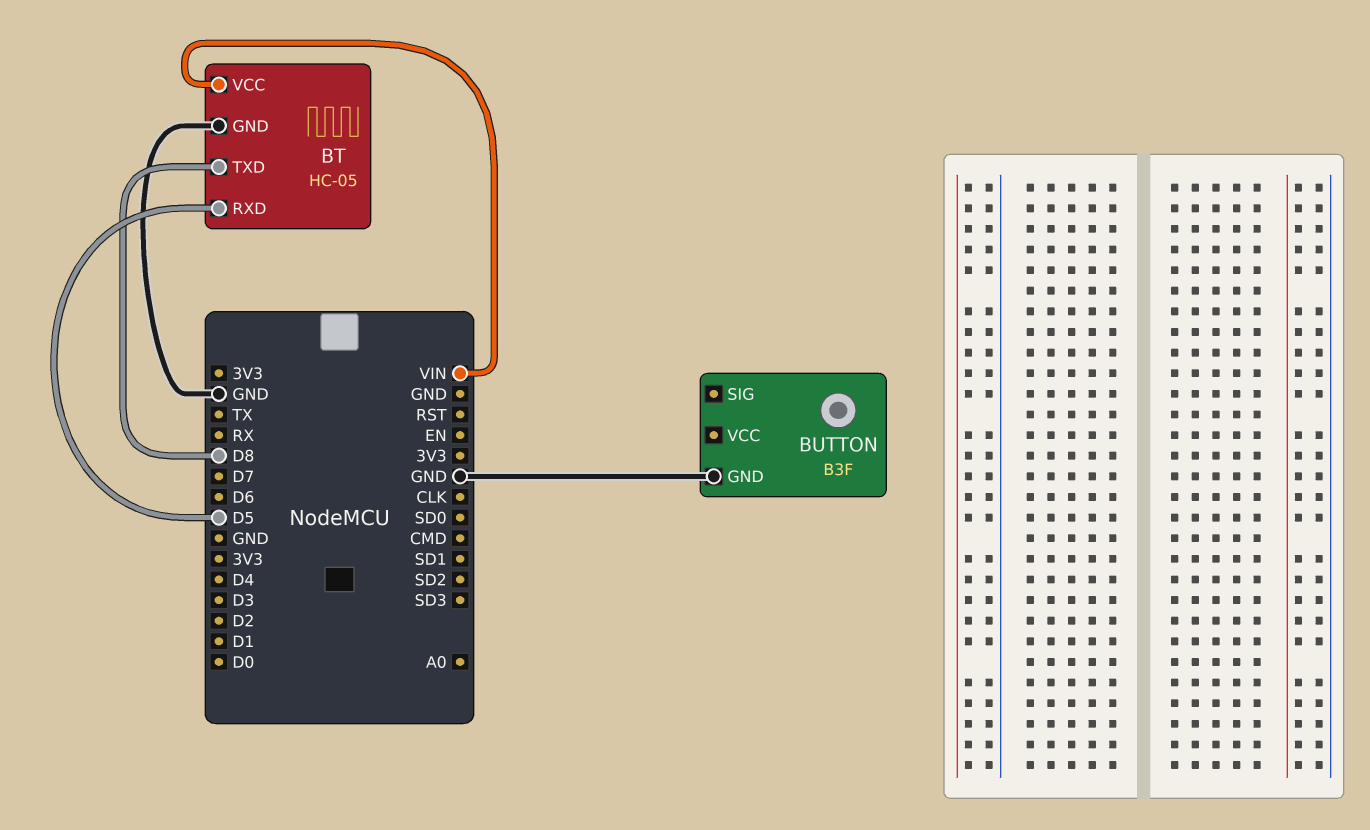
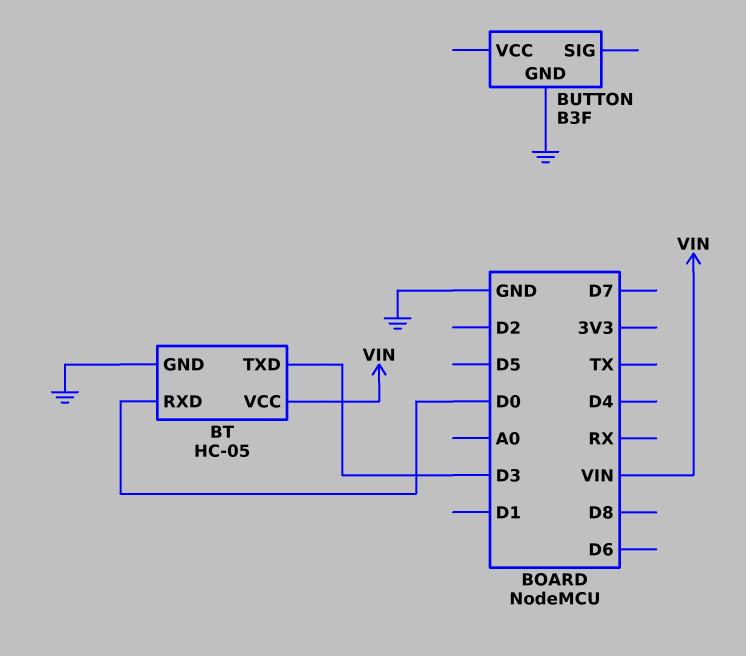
BT pin RXD: D5 -> D0
BT pin TXD: D8 -> D3

